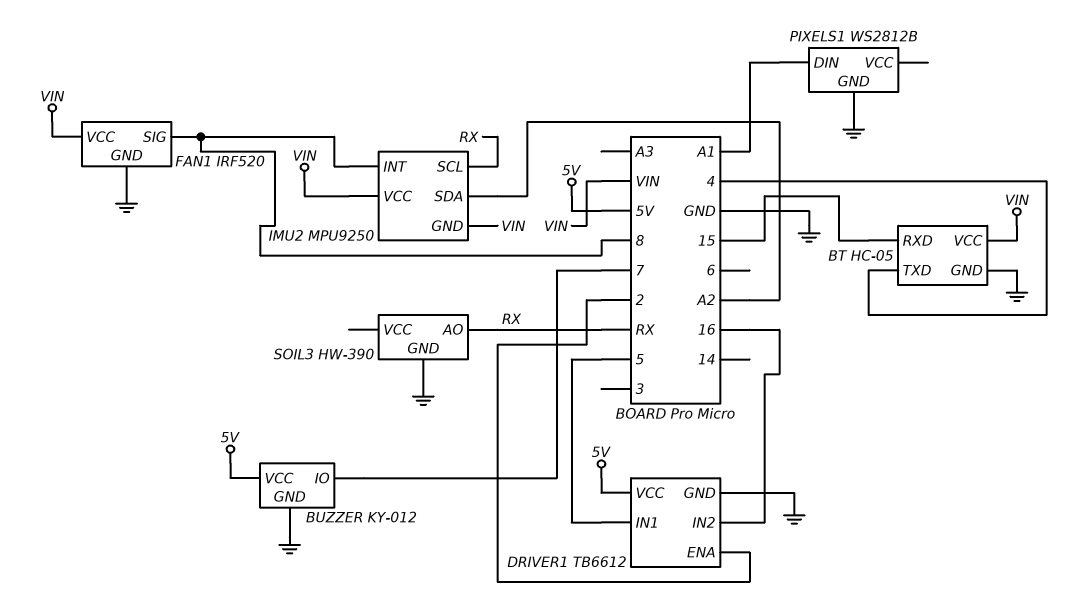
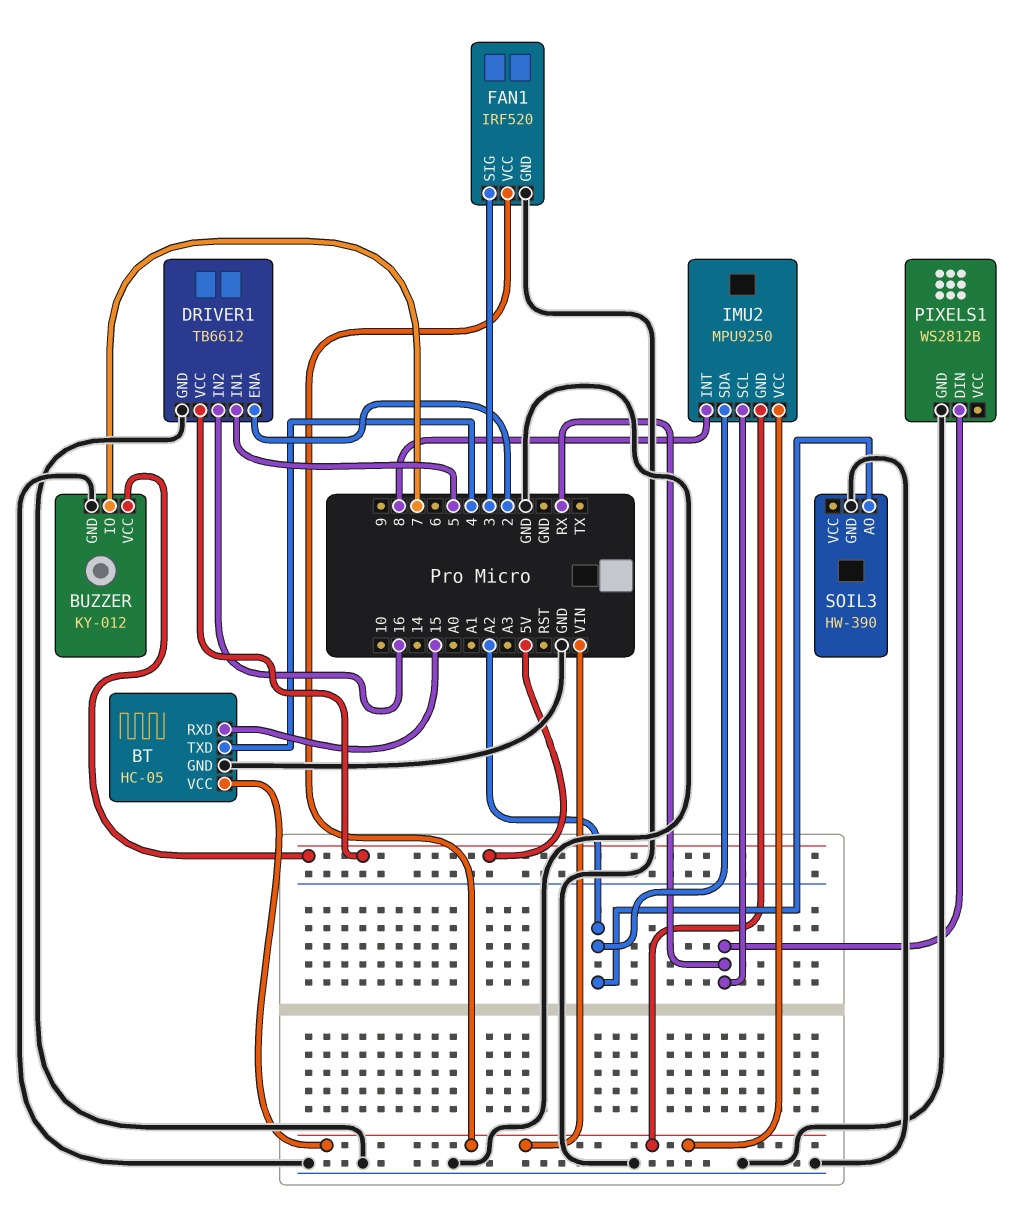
FAN1 pin SIG: 8 -> 3
PIXELS1 pin DIN: A1 -> RX
SOIL3 pin AO: RX -> A2

